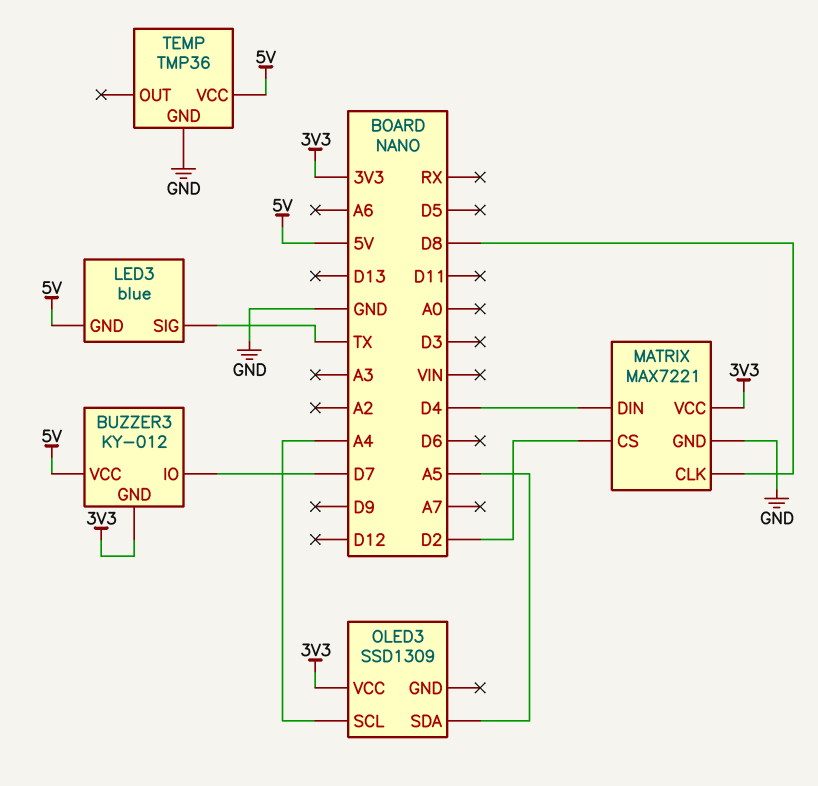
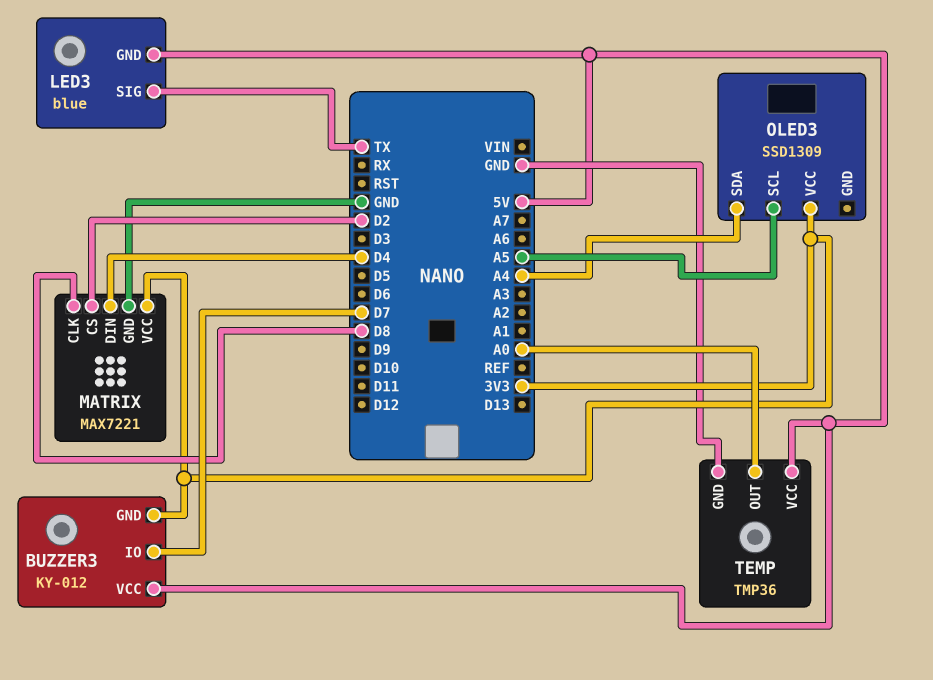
OLED3 pin SCL: A4 -> A5
OLED3 pin SDA: A5 -> A4
TEMP pin OUT: none -> A0

